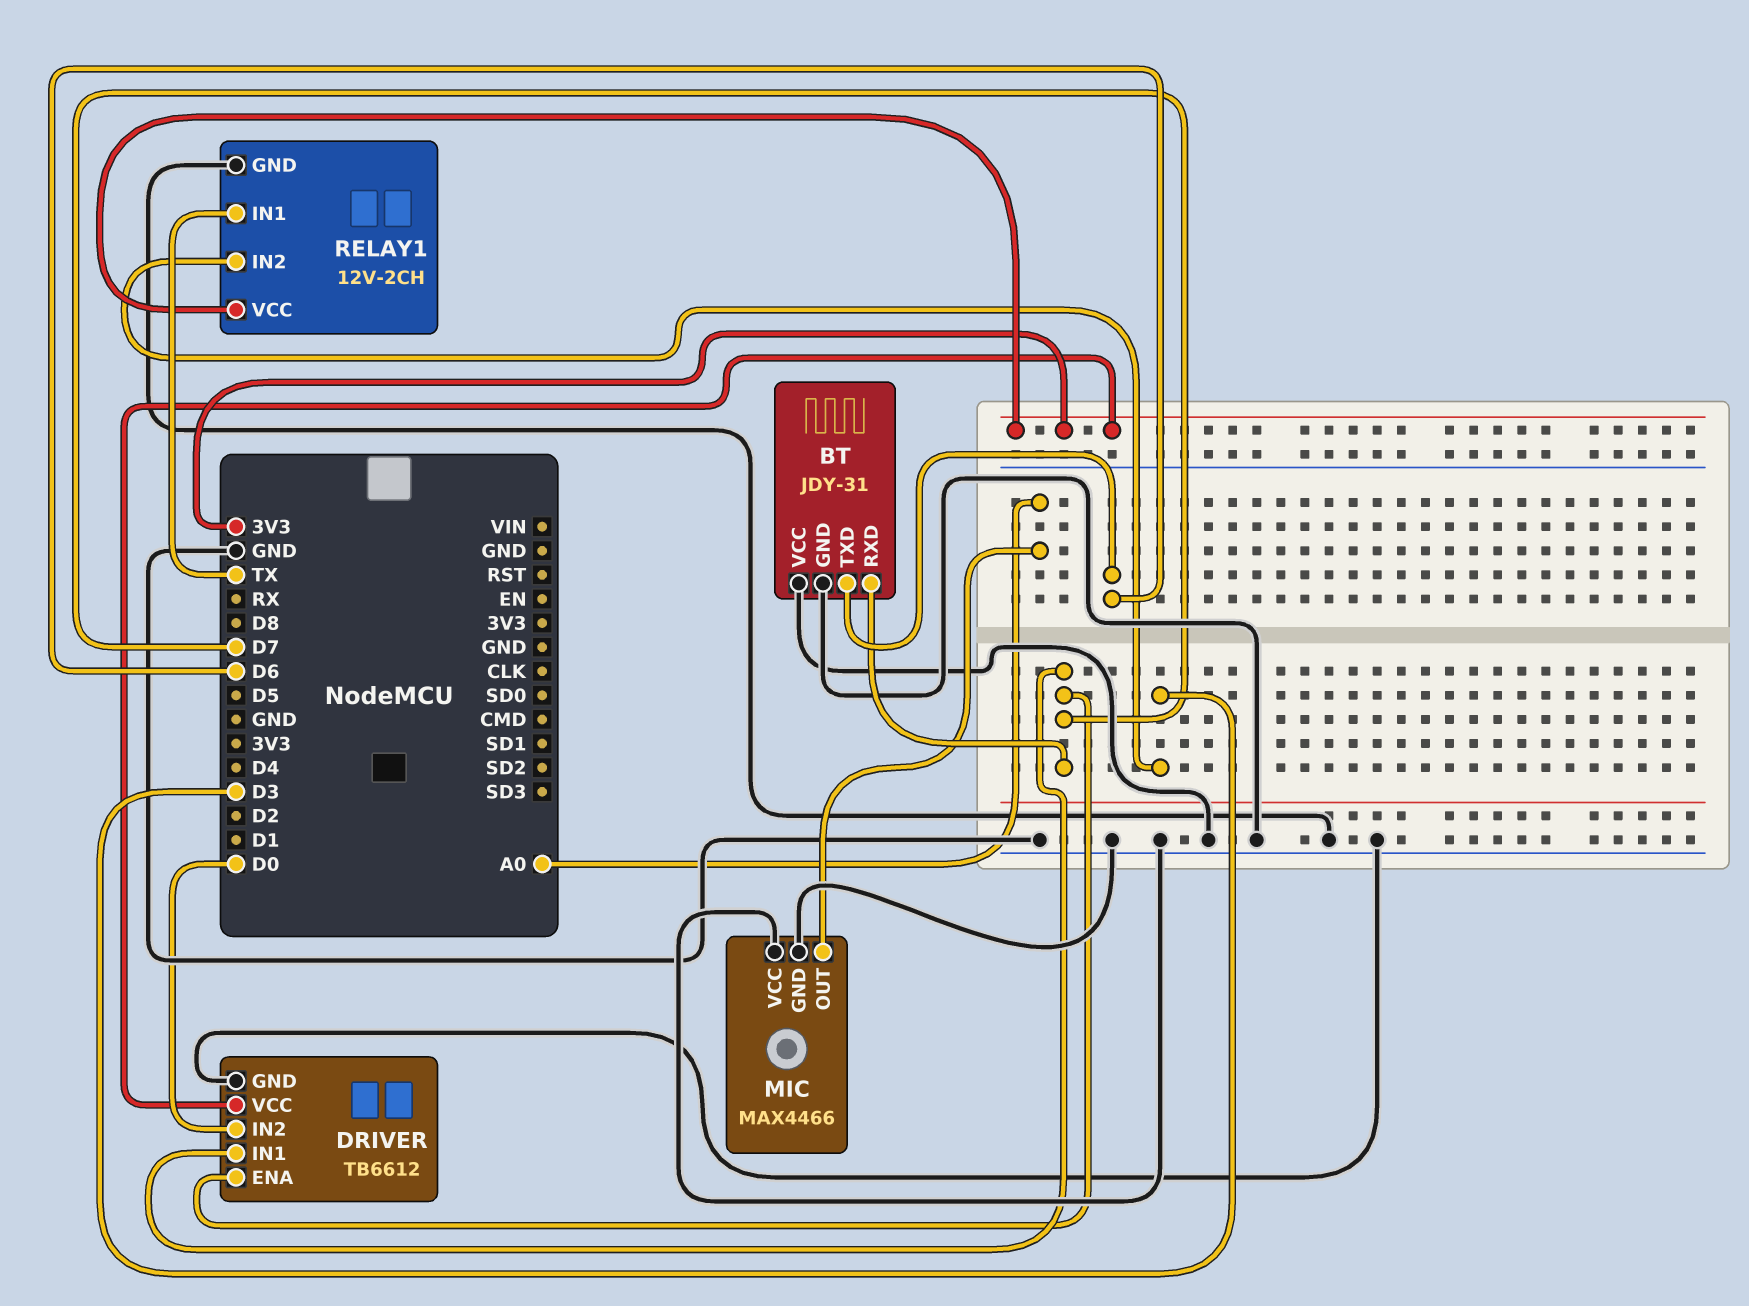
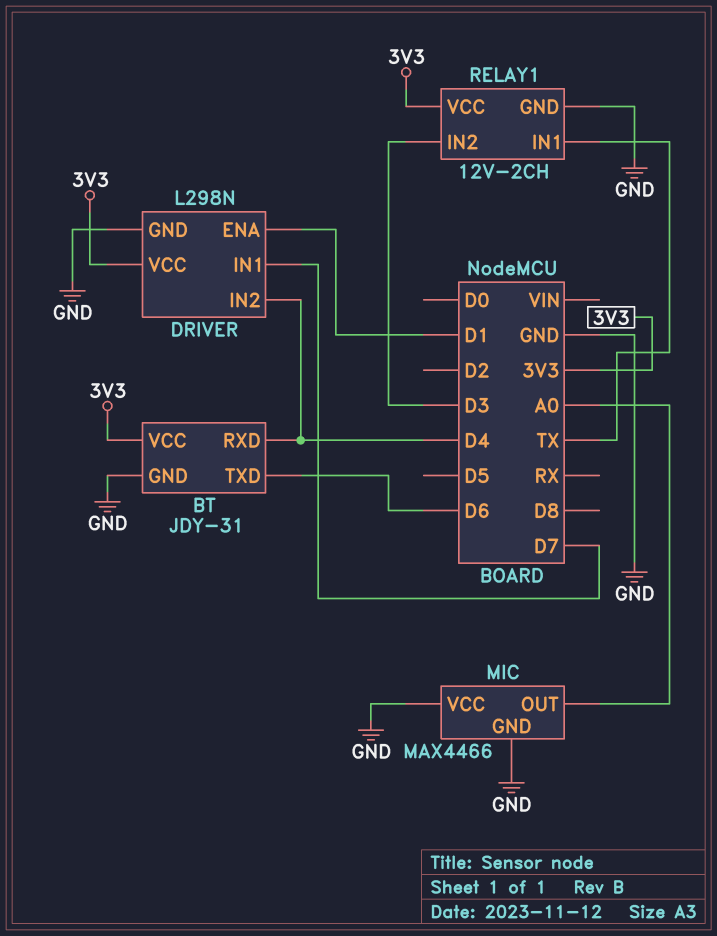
BT pin RXD: D7 -> D4
BT pin VCC: GND -> 3V3
DRIVER: TB6612 -> L298N
DRIVER pin ENA: D7 -> D1
DRIVER pin IN2: D0 -> D4

